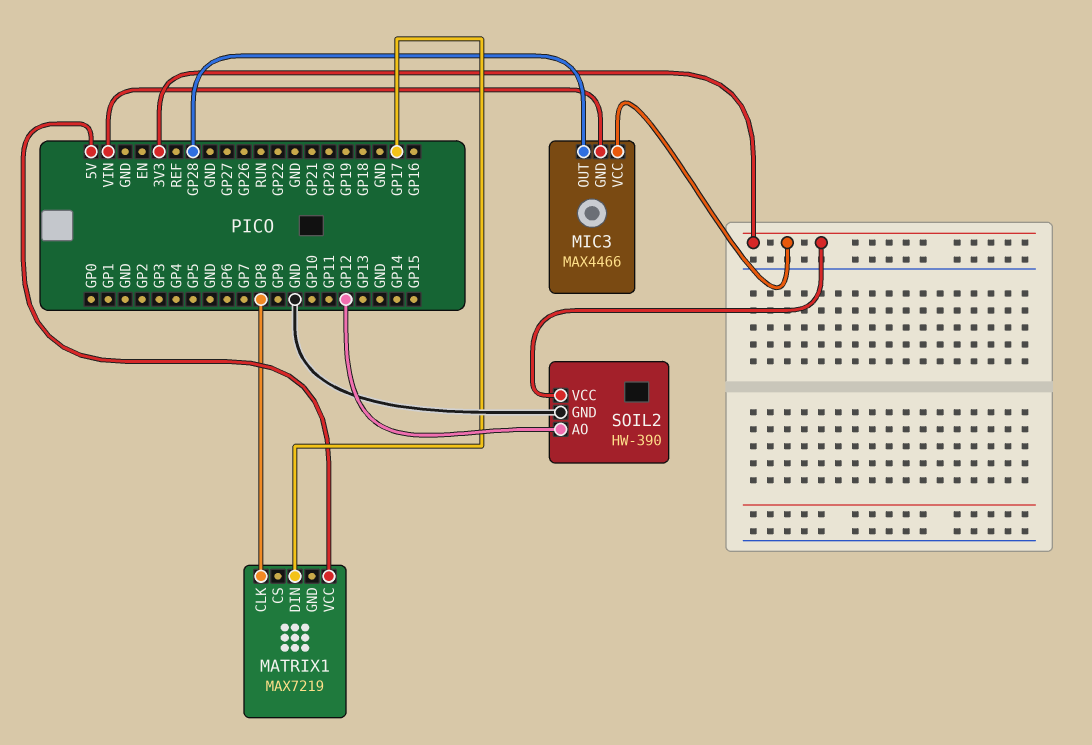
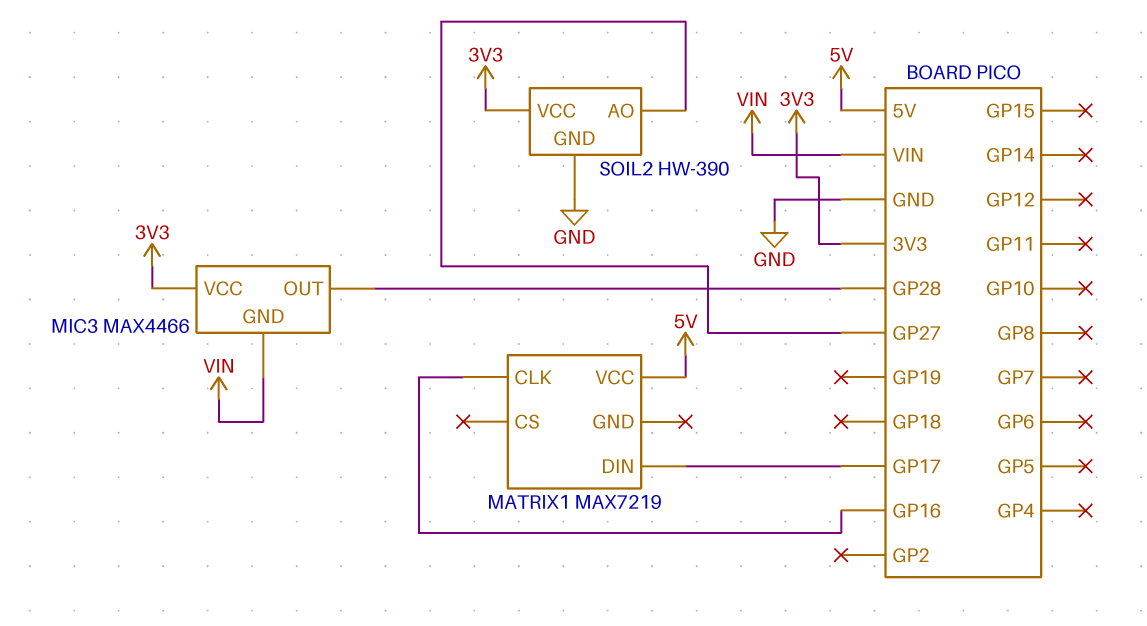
MATRIX1 pin CLK: GP8 -> GP16
SOIL2 pin AO: GP12 -> GP27

